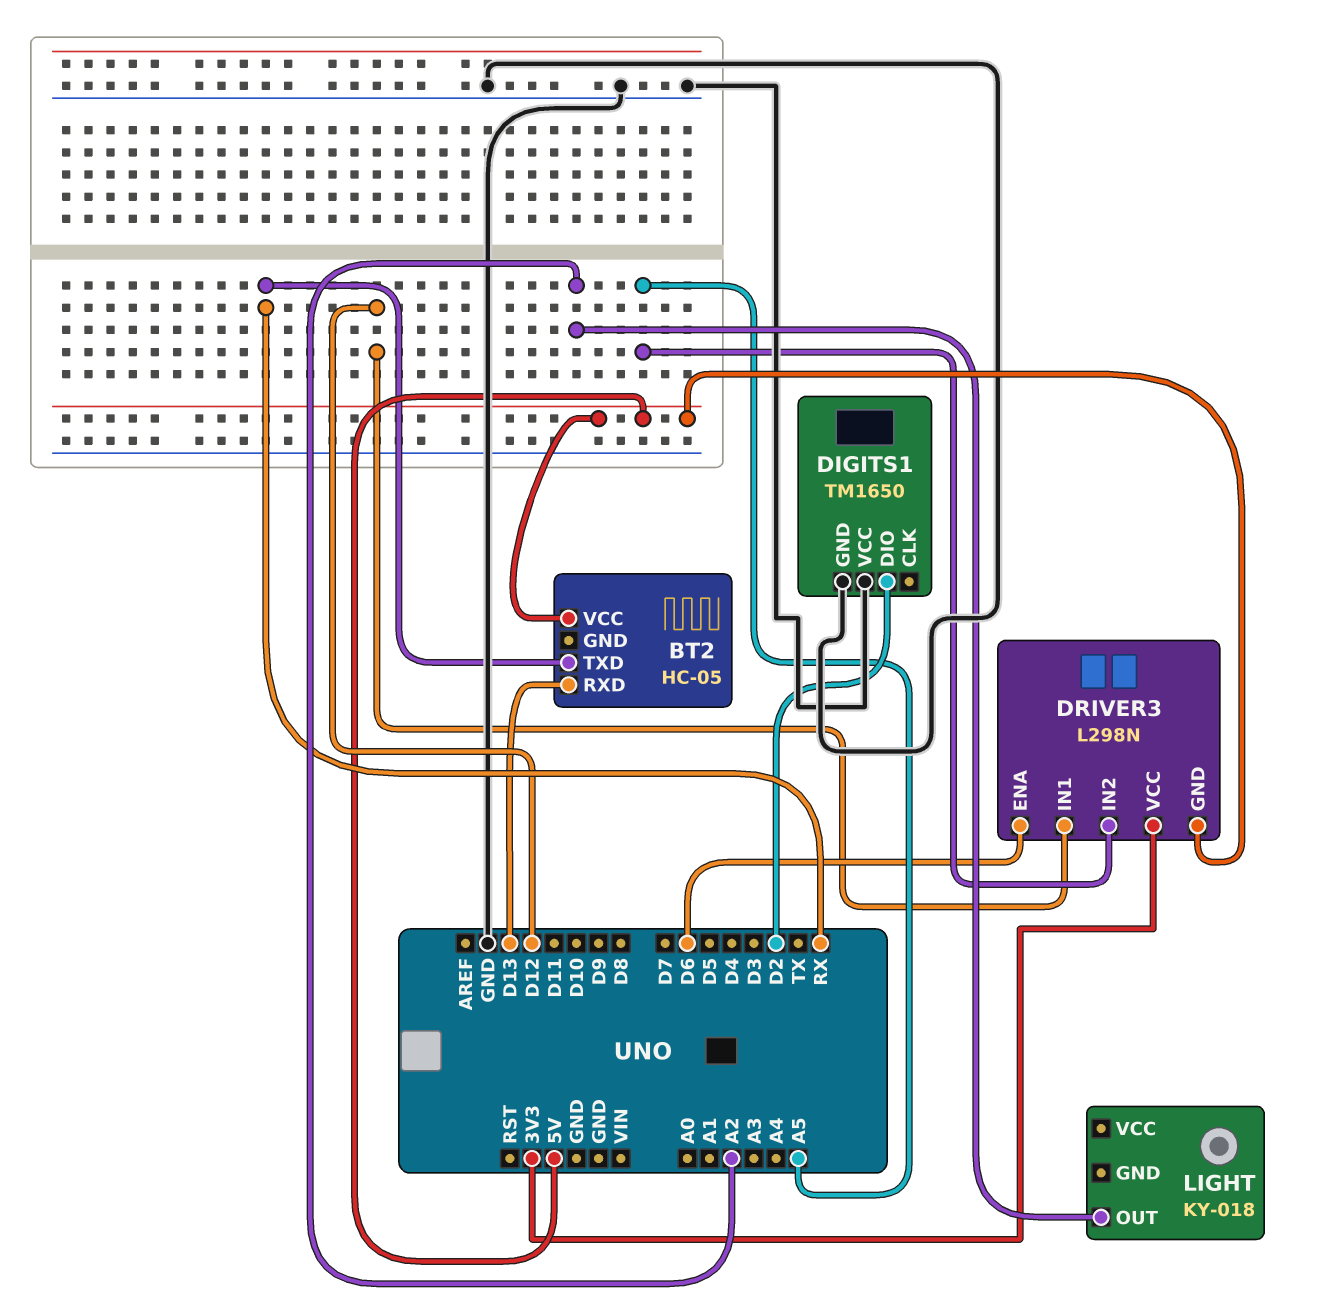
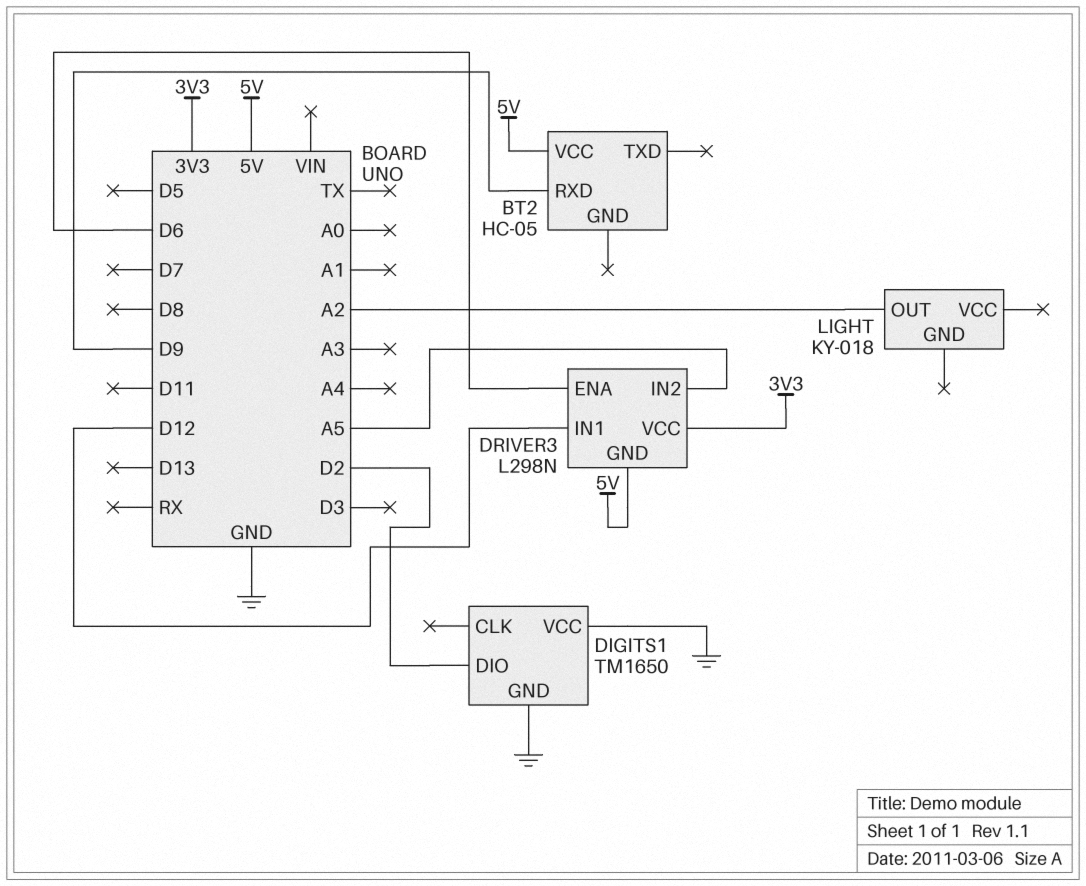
BT2 pin RXD: D13 -> D9
BT2 pin TXD: RX -> none

